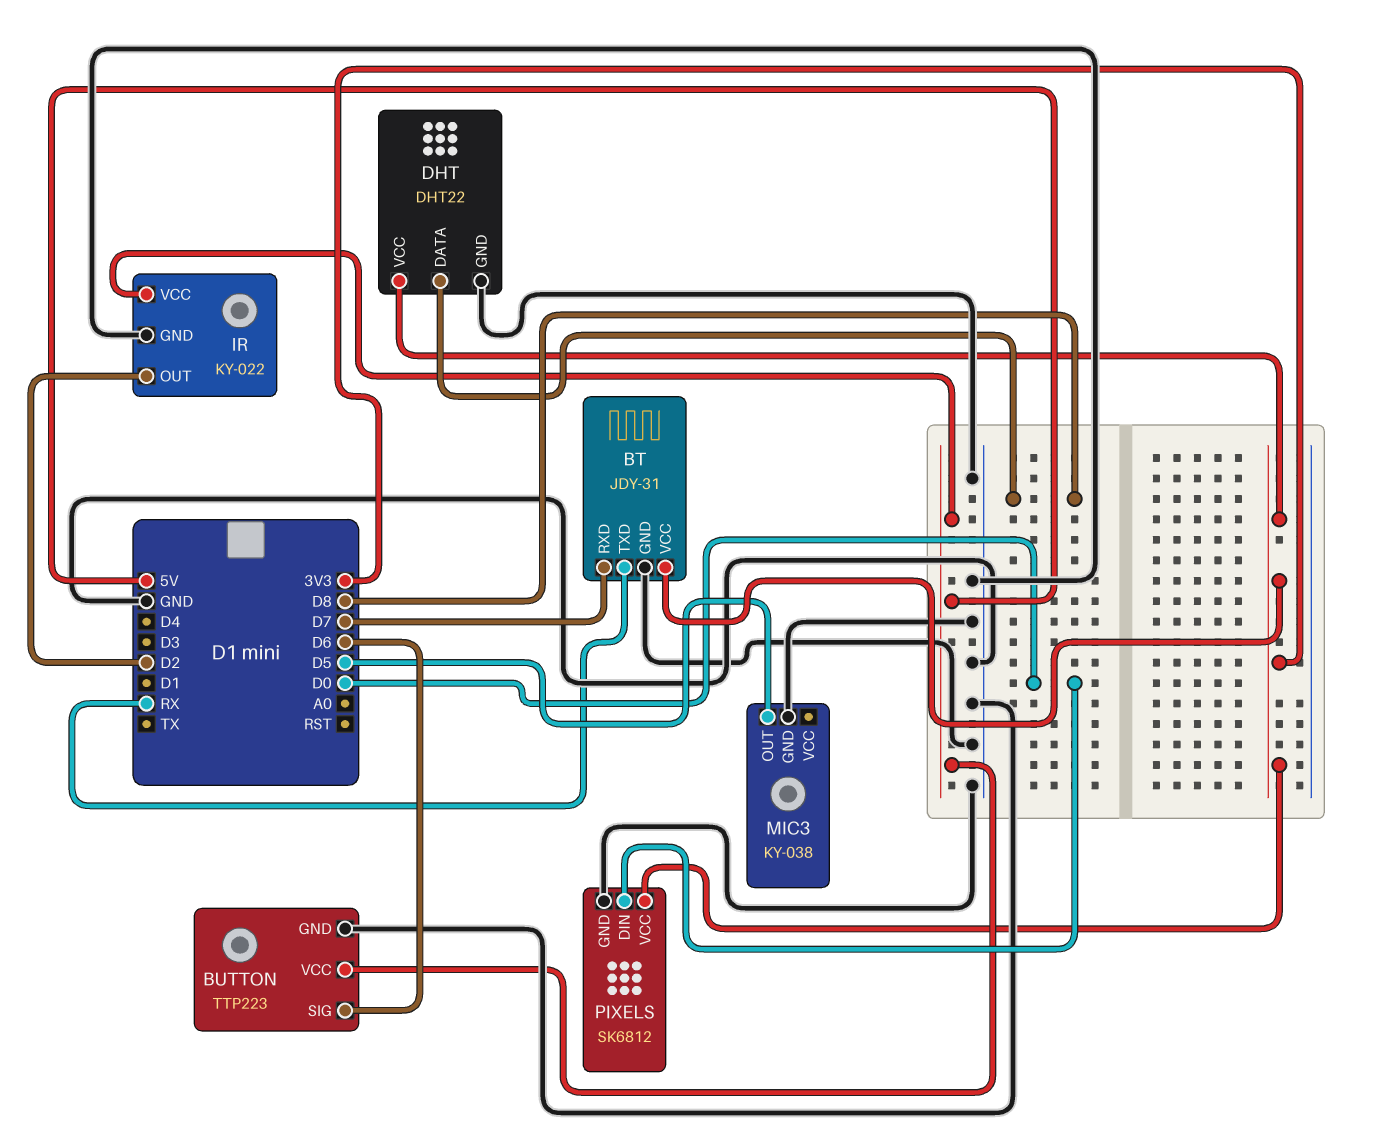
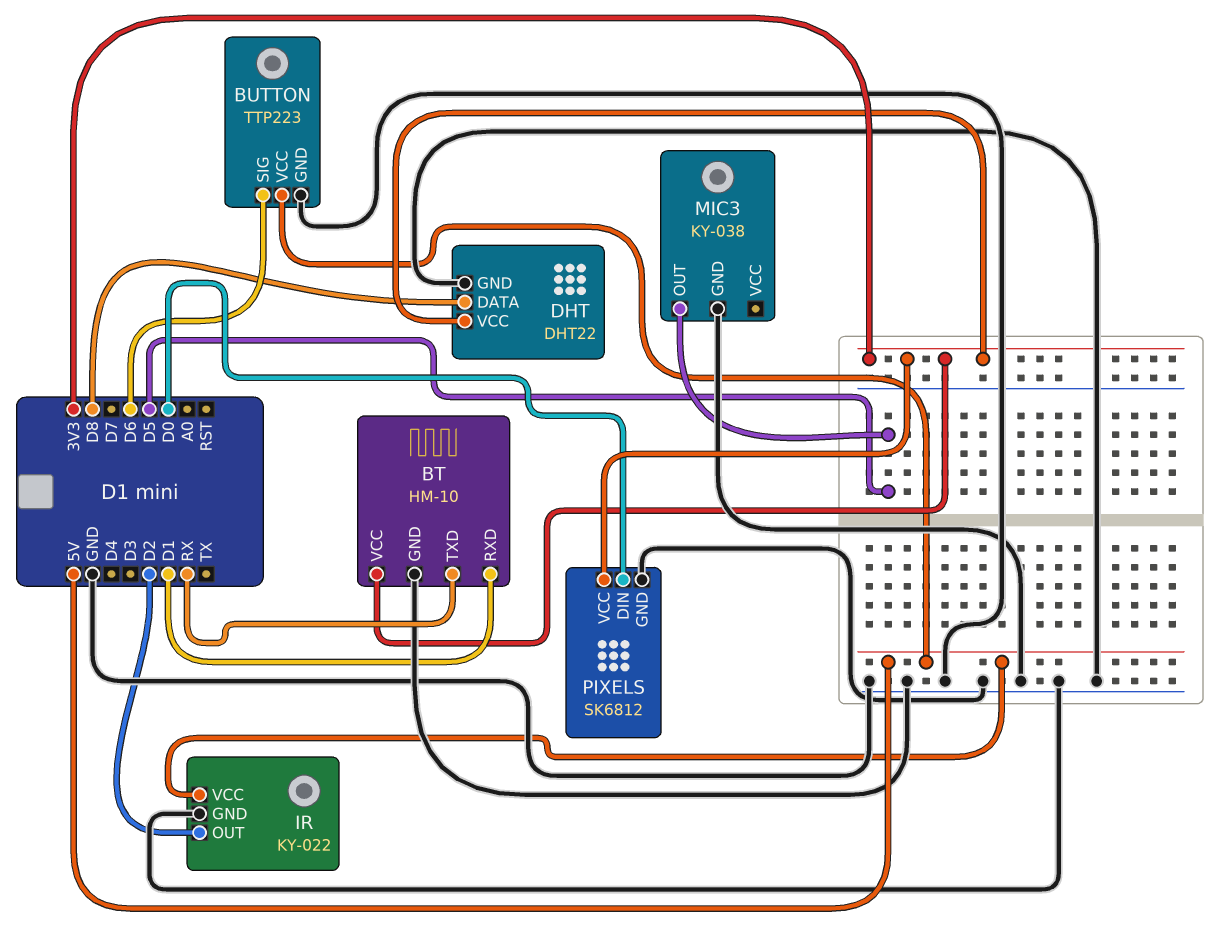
BT: JDY-31 -> HM-10
BT pin RXD: D7 -> D1

